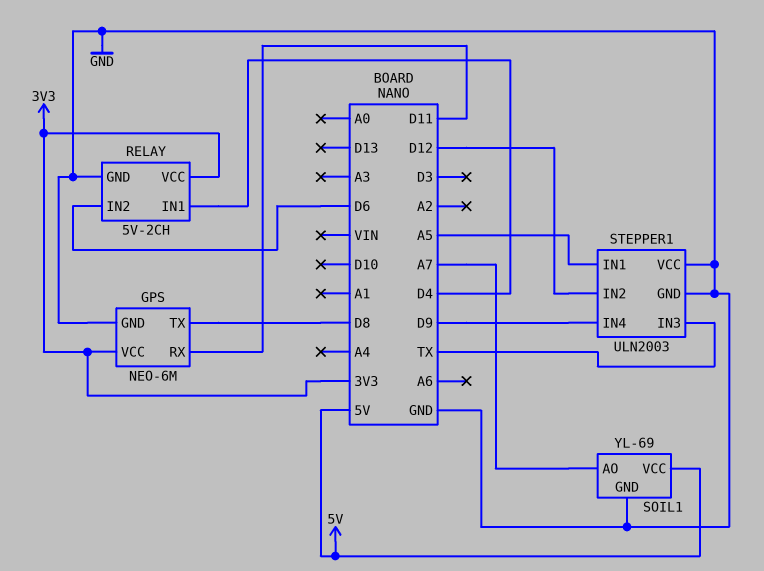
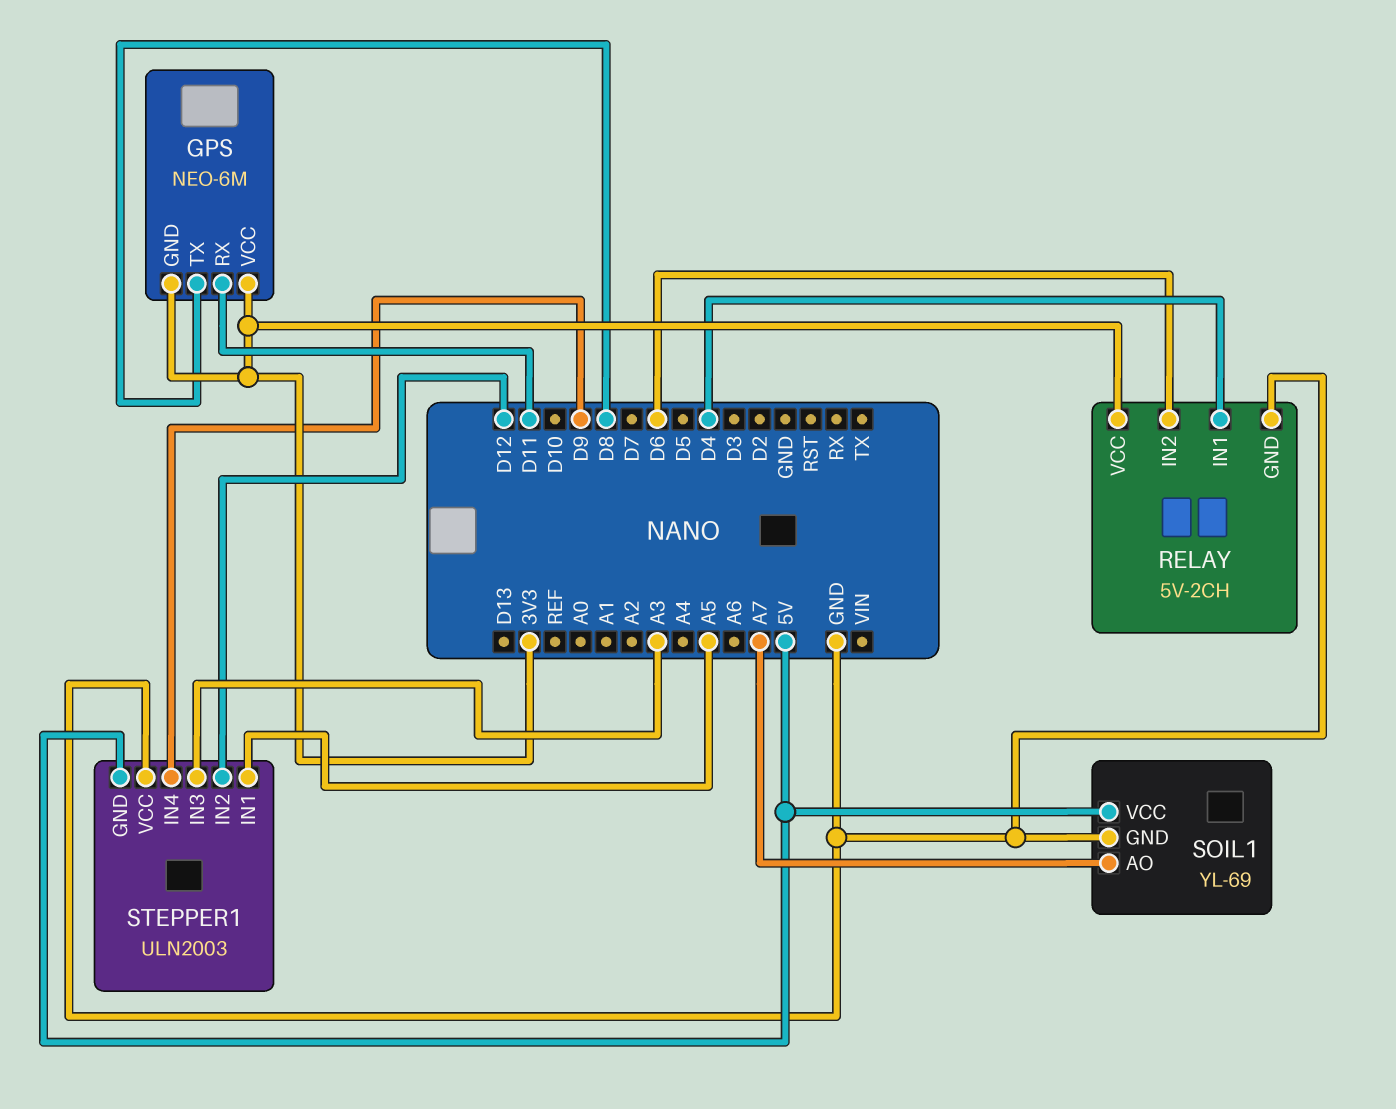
GPS pin GND: GND -> 3V3
STEPPER1 pin GND: GND -> 5V
STEPPER1 pin IN3: TX -> A3

